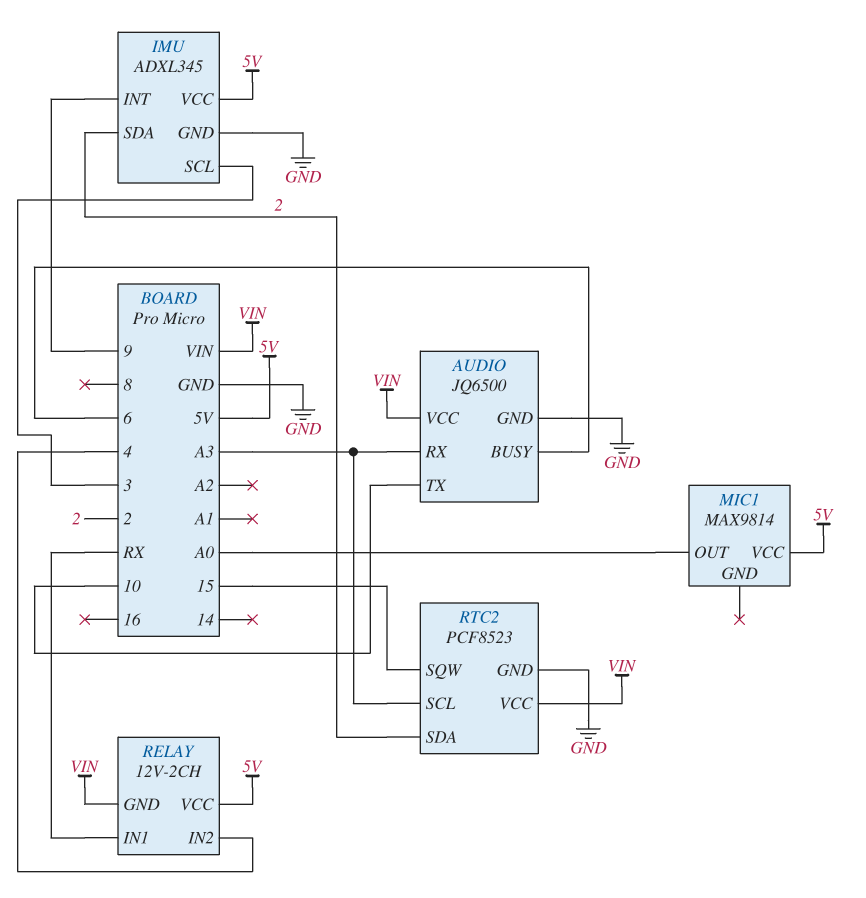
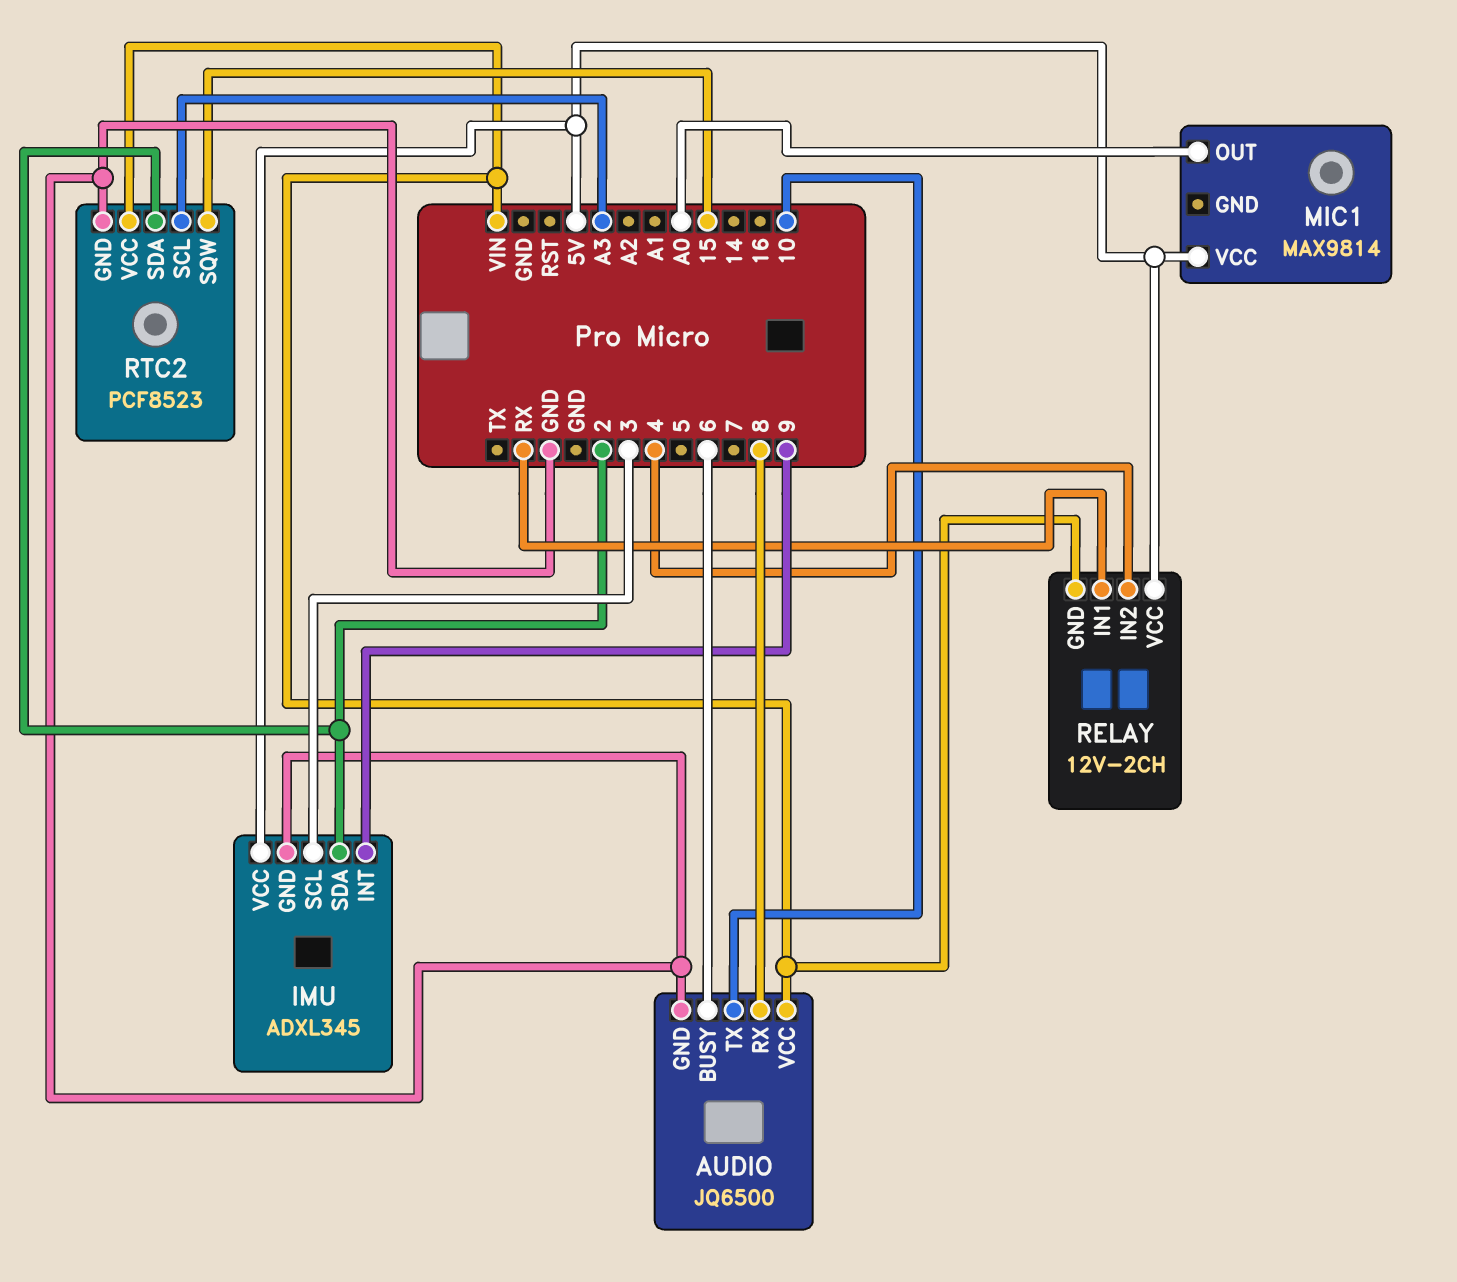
AUDIO pin RX: A3 -> 8

